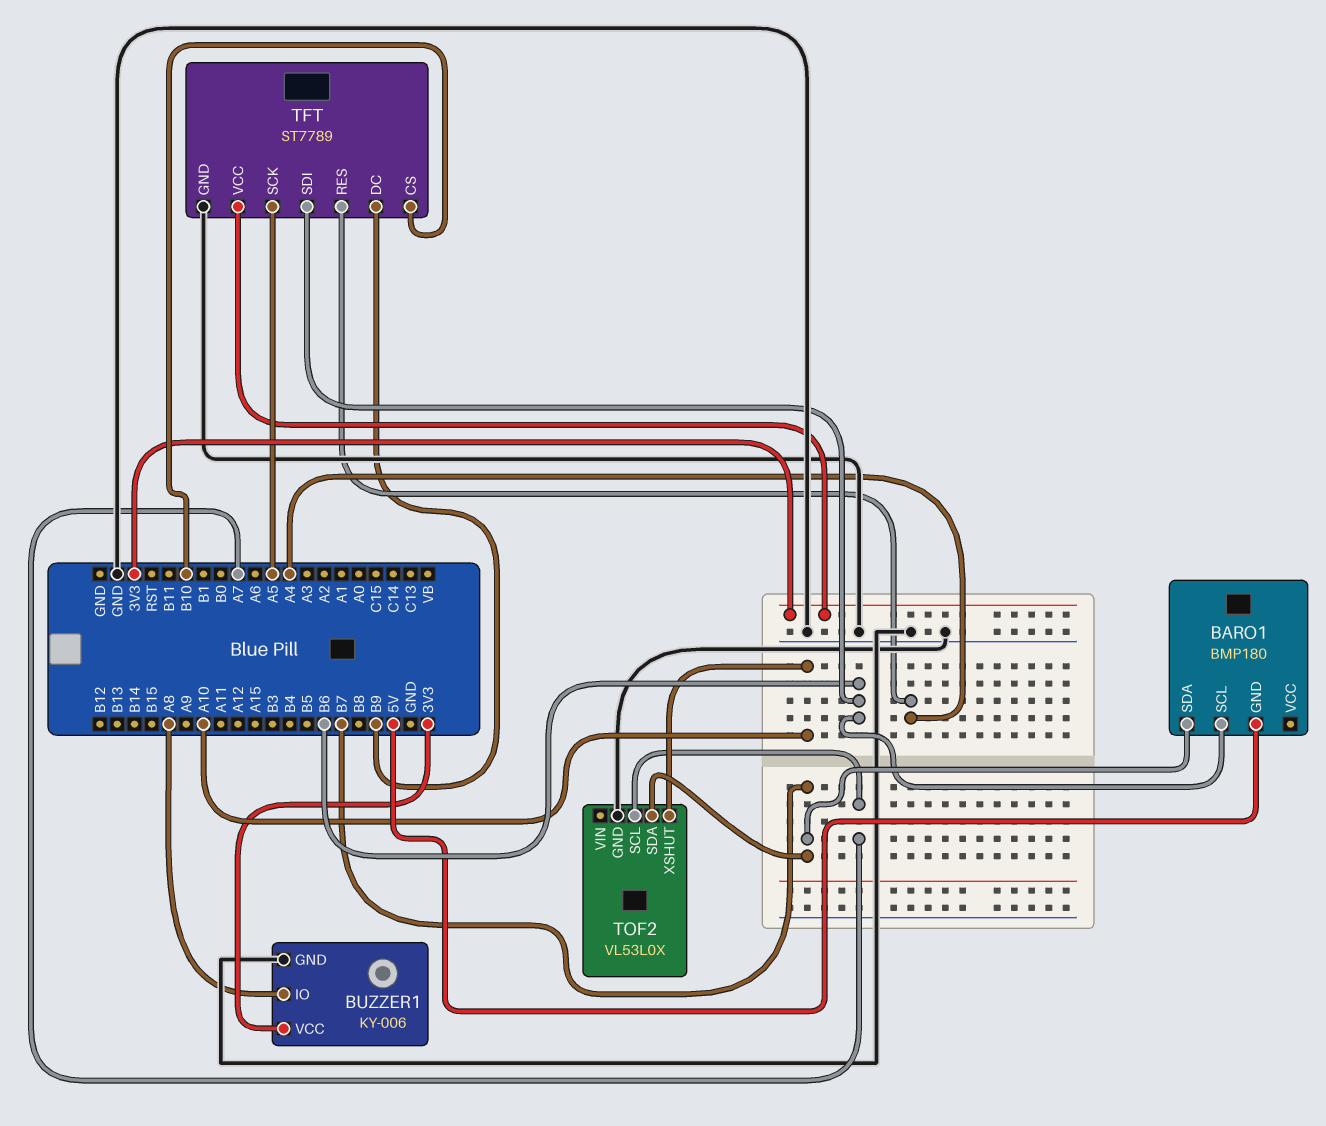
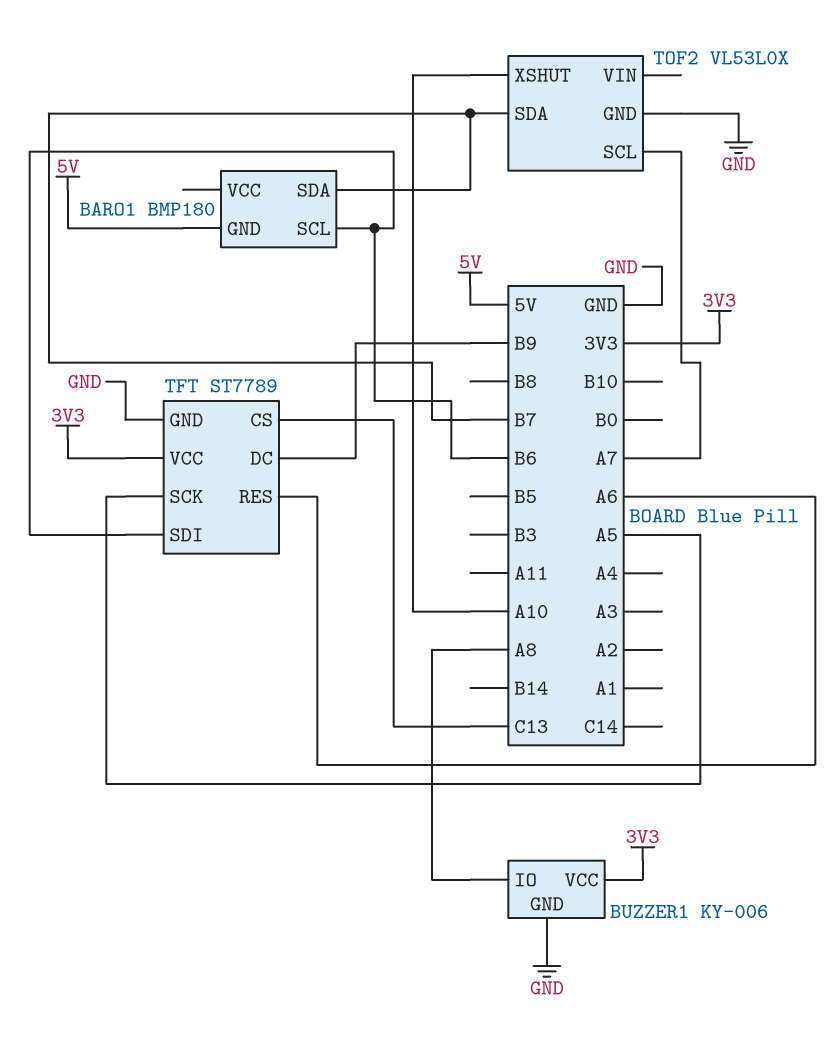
TFT pin CS: B10 -> C13
TFT pin RES: A4 -> A6

